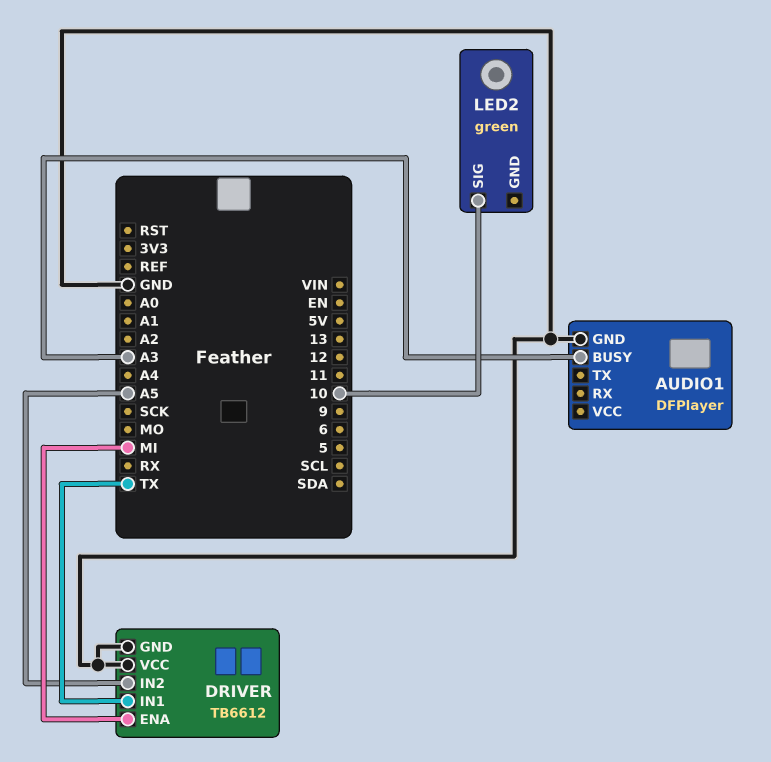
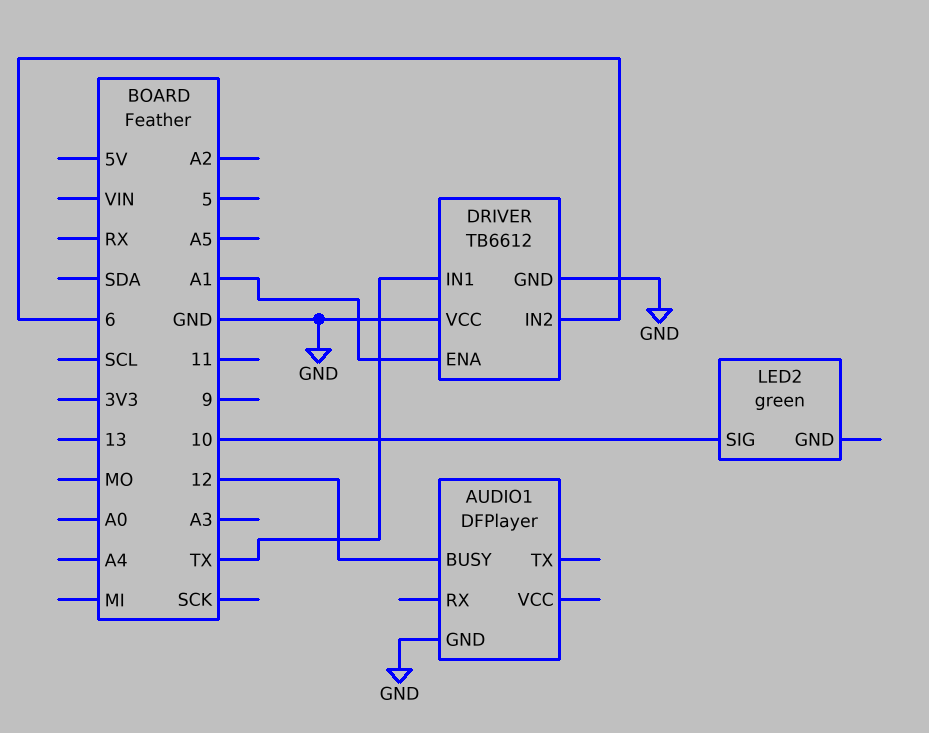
AUDIO1 pin BUSY: A3 -> 12
DRIVER pin ENA: MI -> A1
DRIVER pin IN2: A5 -> 6

